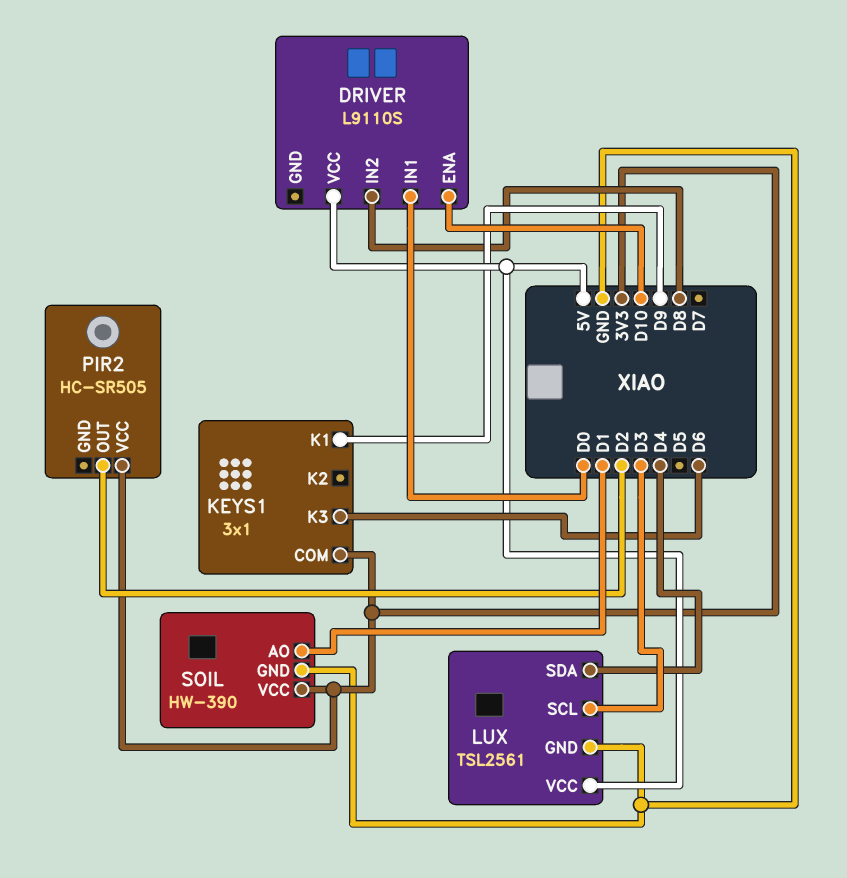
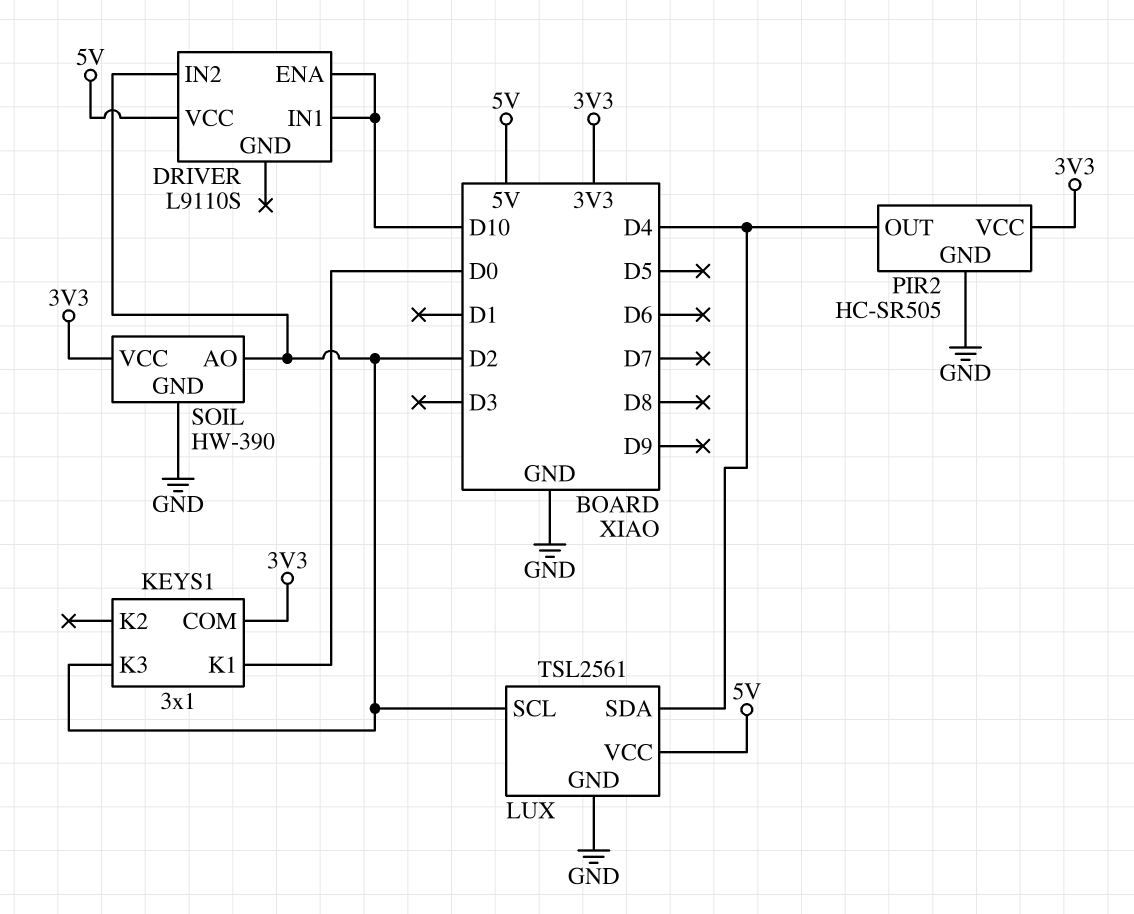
DRIVER pin IN1: D0 -> D10
DRIVER pin IN2: D8 -> D2
KEYS1 pin K1: D9 -> D0
KEYS1 pin K3: D6 -> D2
LUX pin SCL: D3 -> D2
PIR2 pin GND: none -> GND
PIR2 pin OUT: D2 -> D4
SOIL pin AO: D1 -> D2

